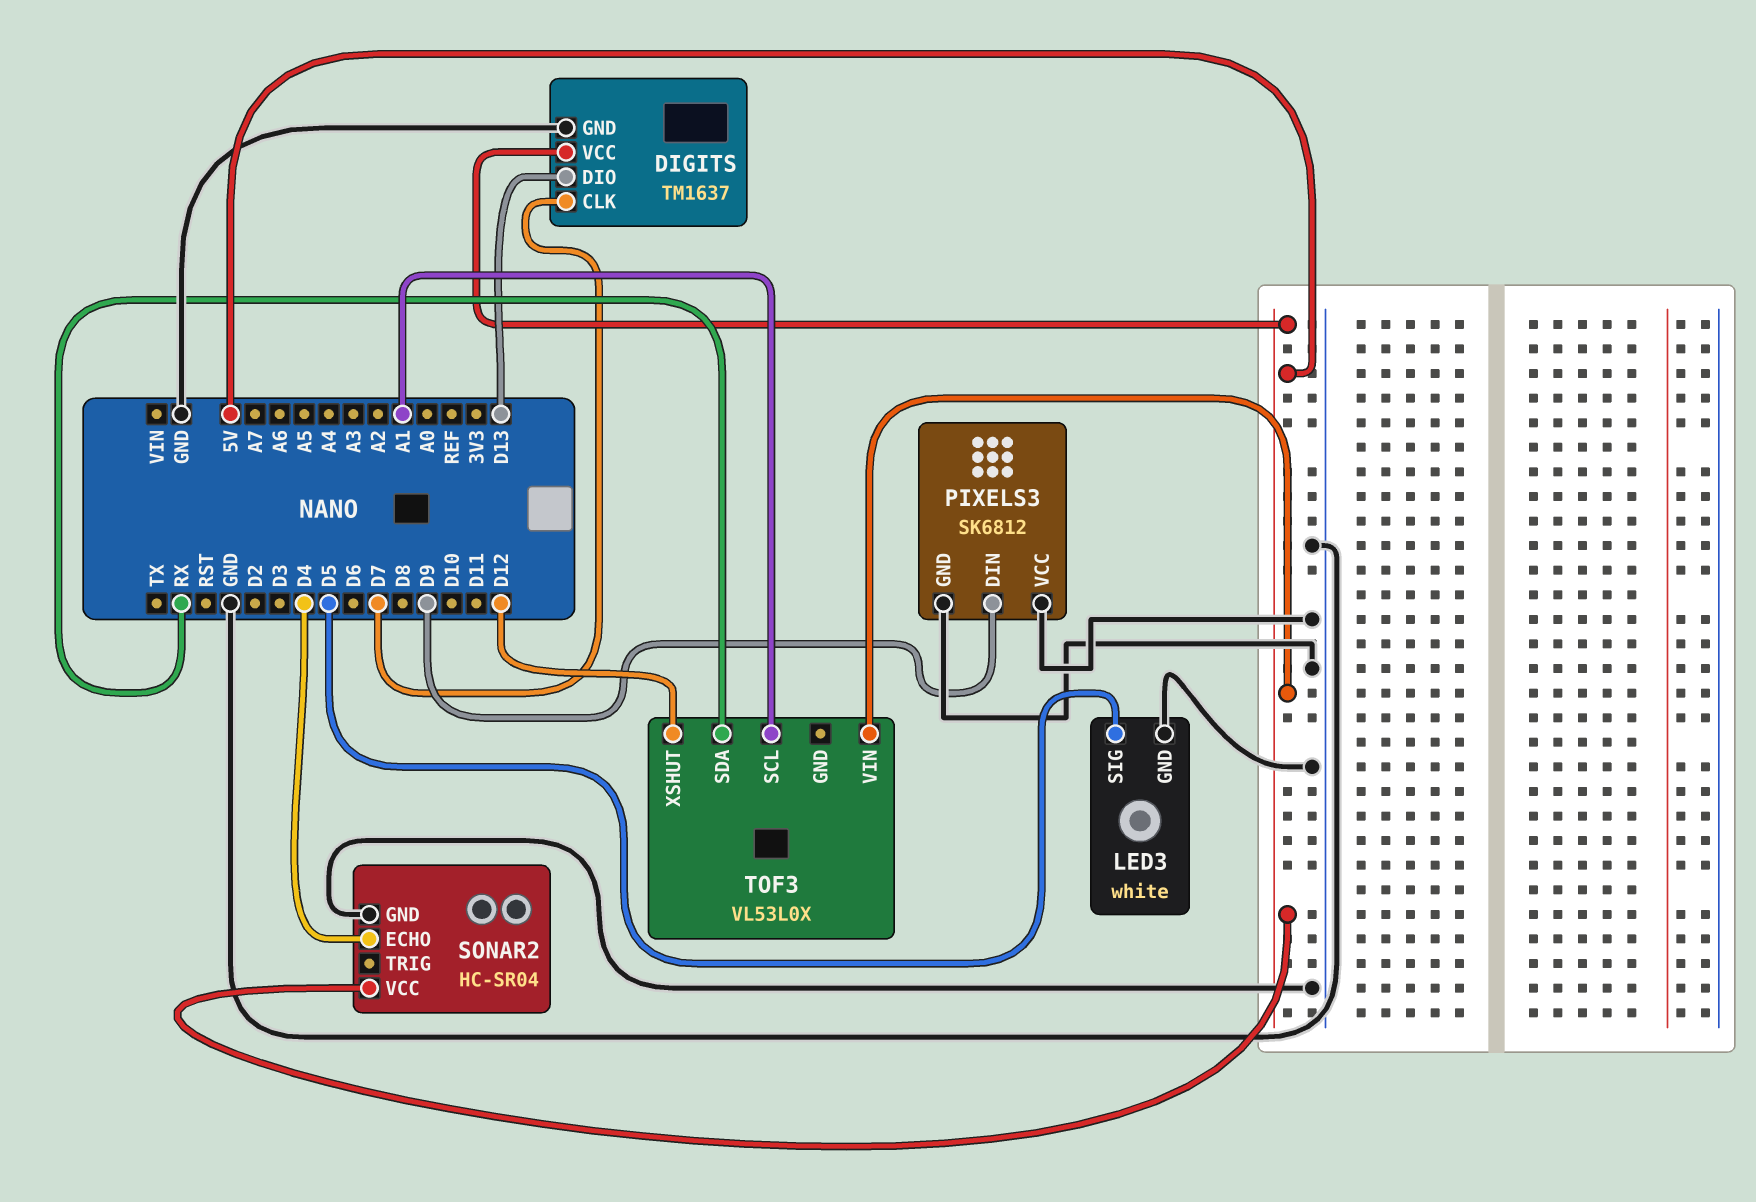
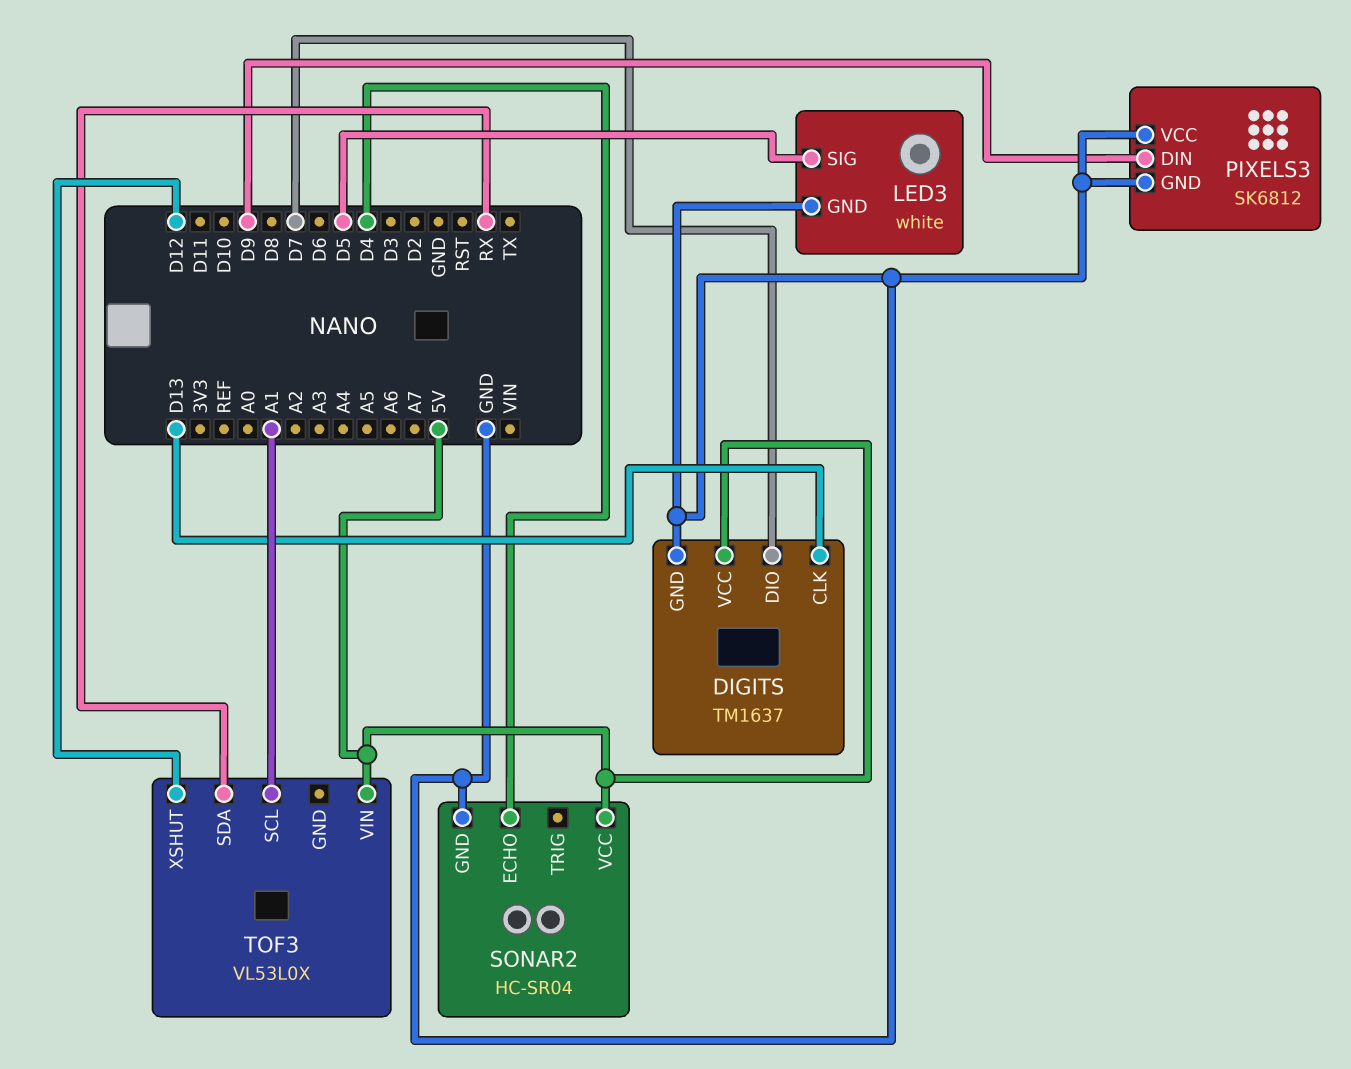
DIGITS pin CLK: D7 -> D13
DIGITS pin DIO: D13 -> D7

